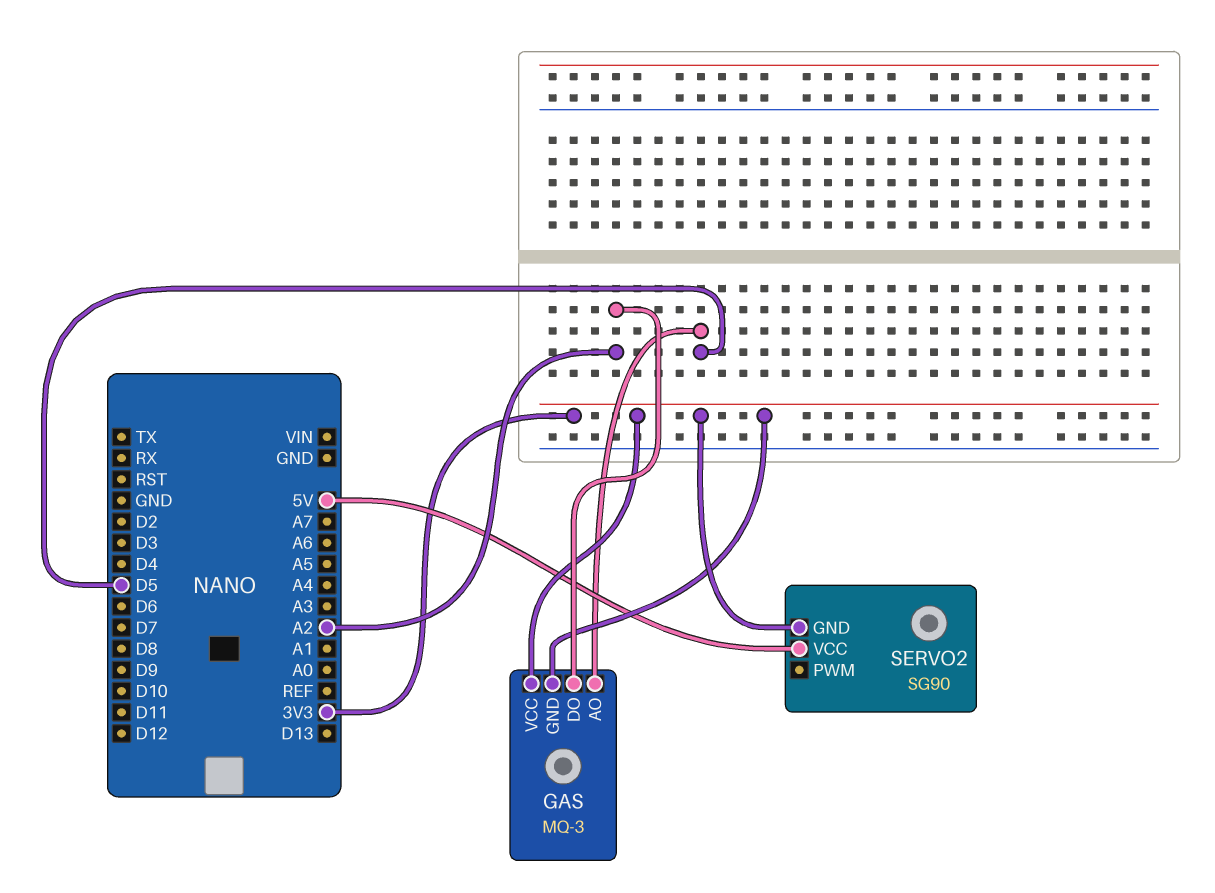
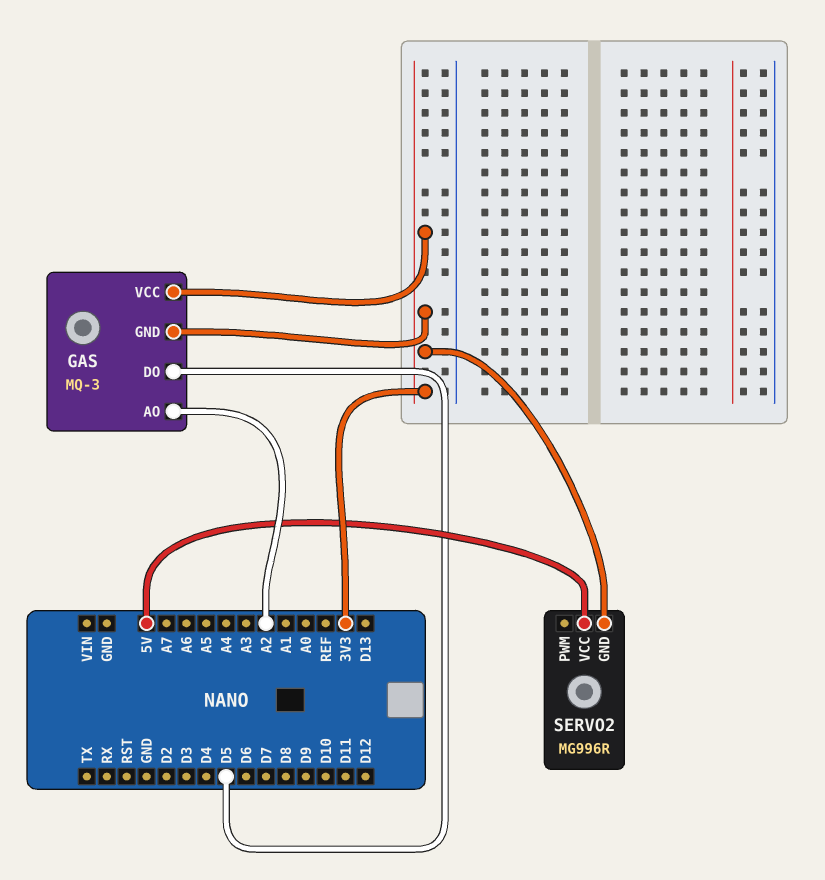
GAS pin AO: D5 -> A2
GAS pin DO: A2 -> D5
SERVO2: SG90 -> MG996R

